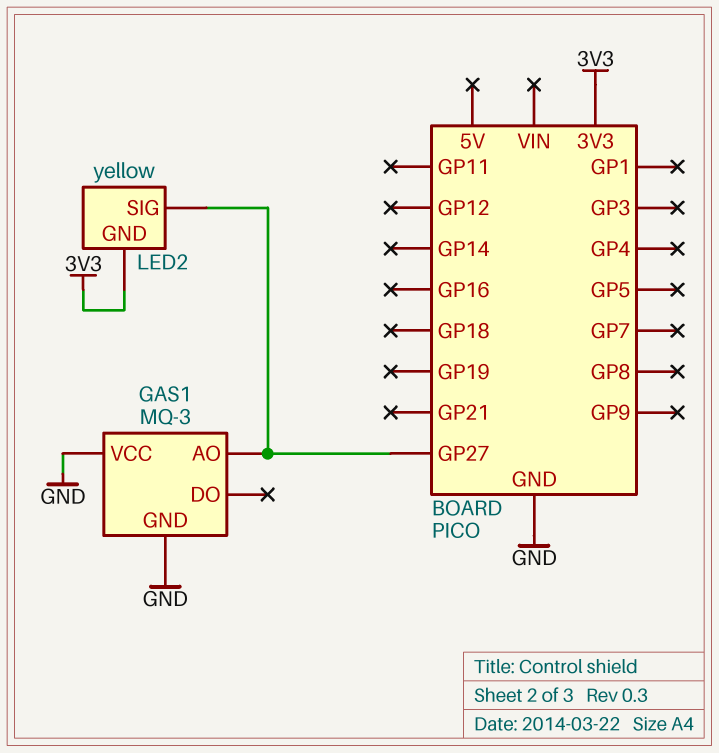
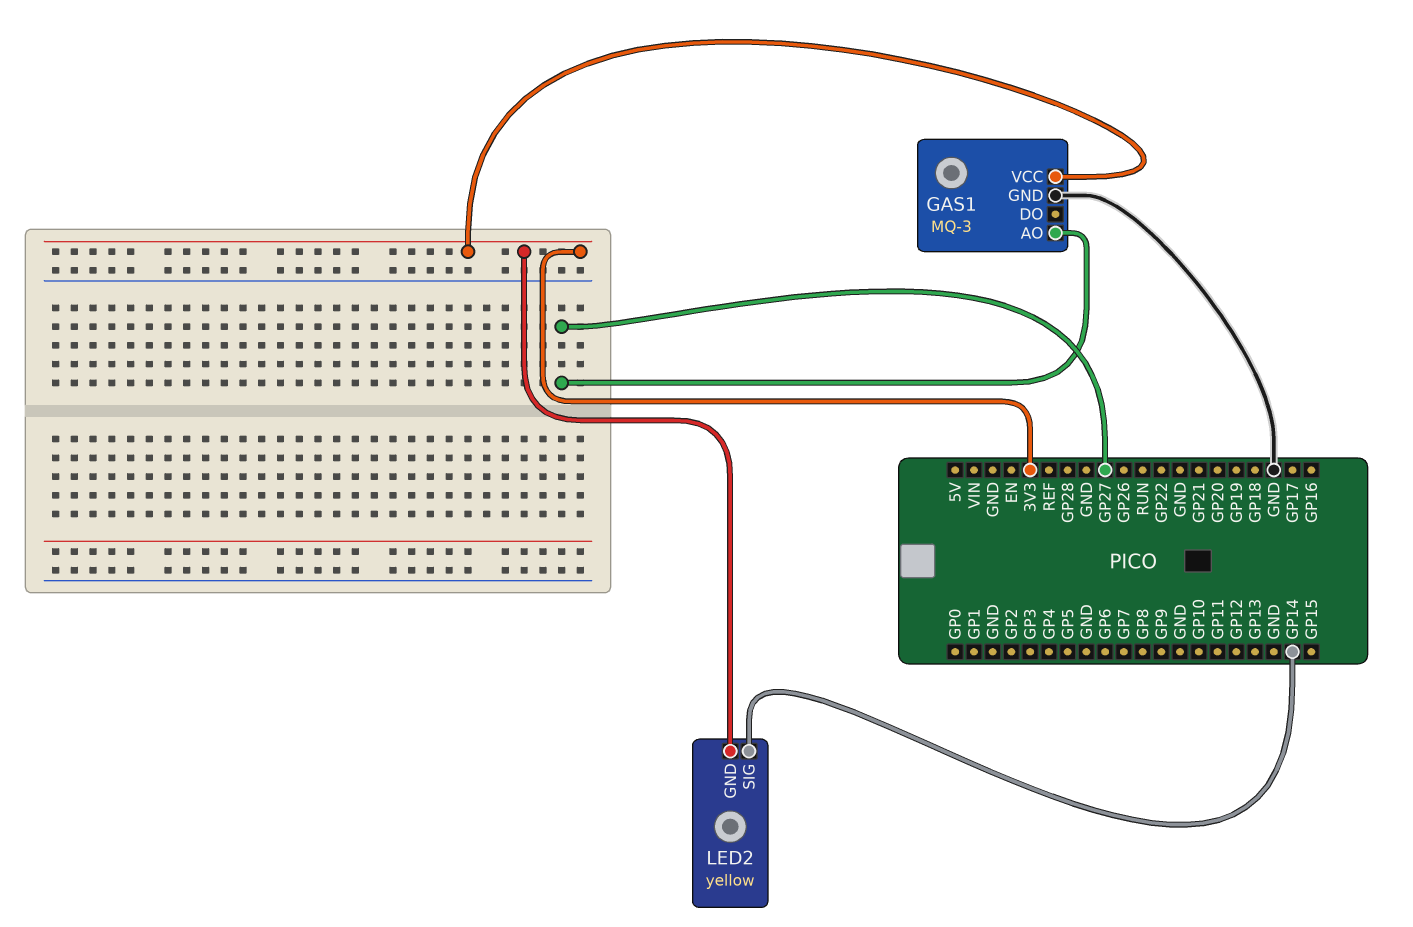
GAS1 pin VCC: GND -> 3V3
LED2 pin SIG: GP27 -> GP14

